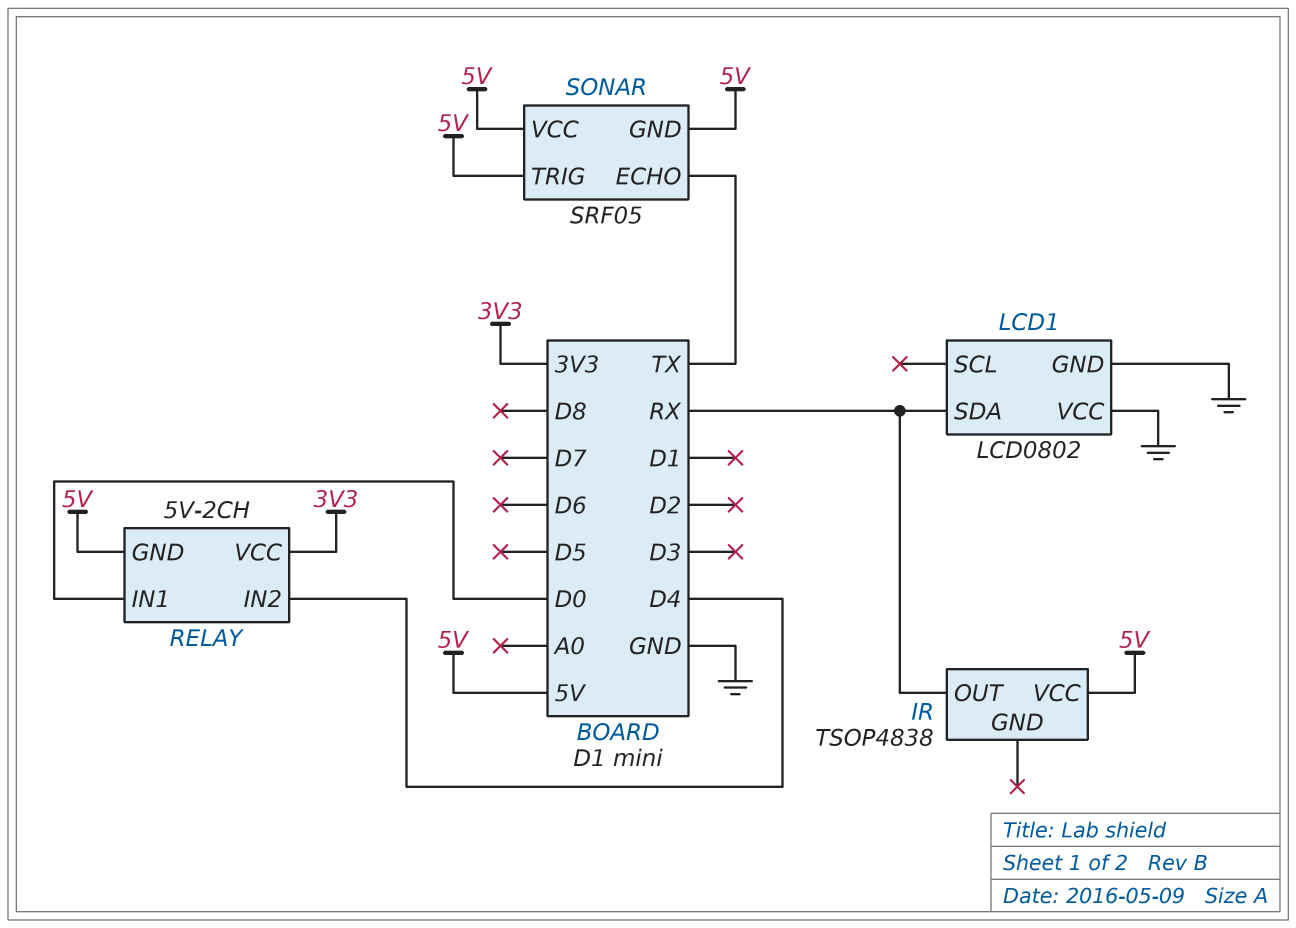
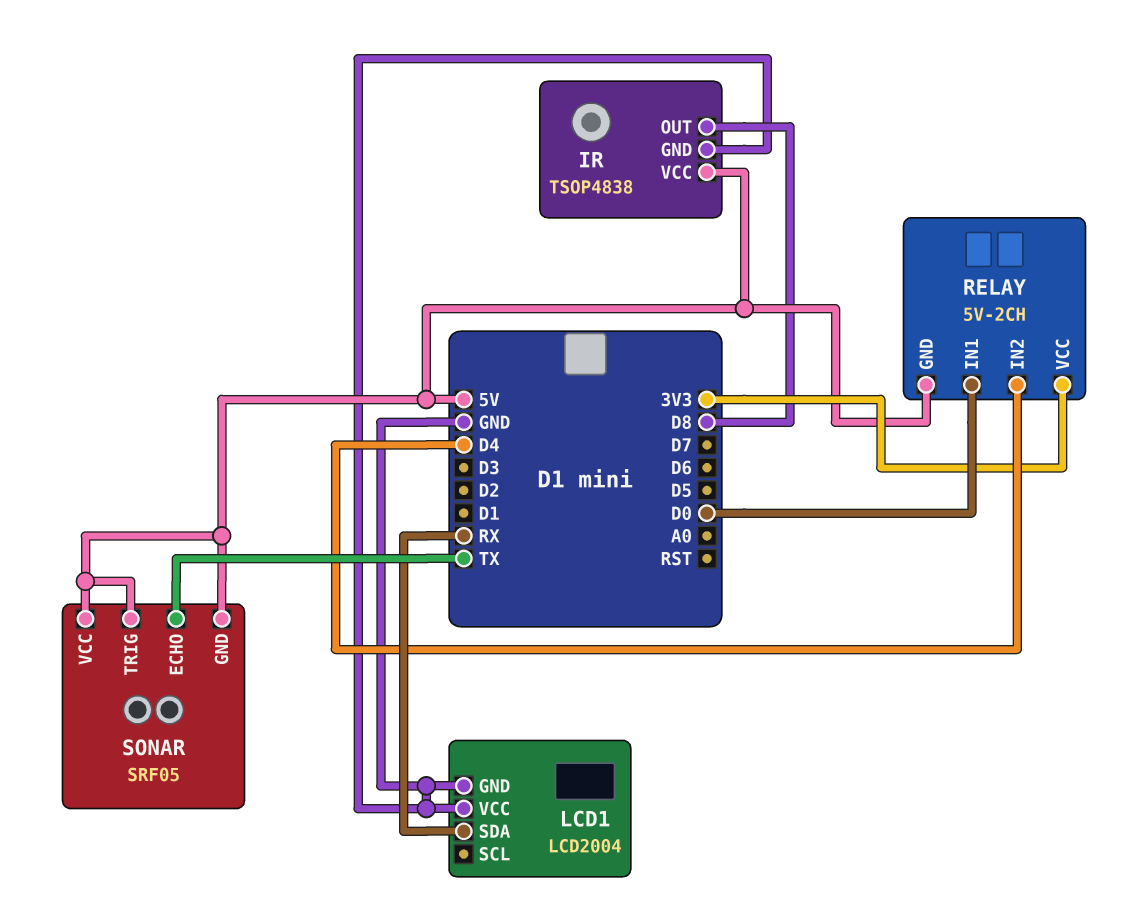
IR pin GND: none -> GND
IR pin OUT: RX -> D8
LCD1: LCD0802 -> LCD2004

